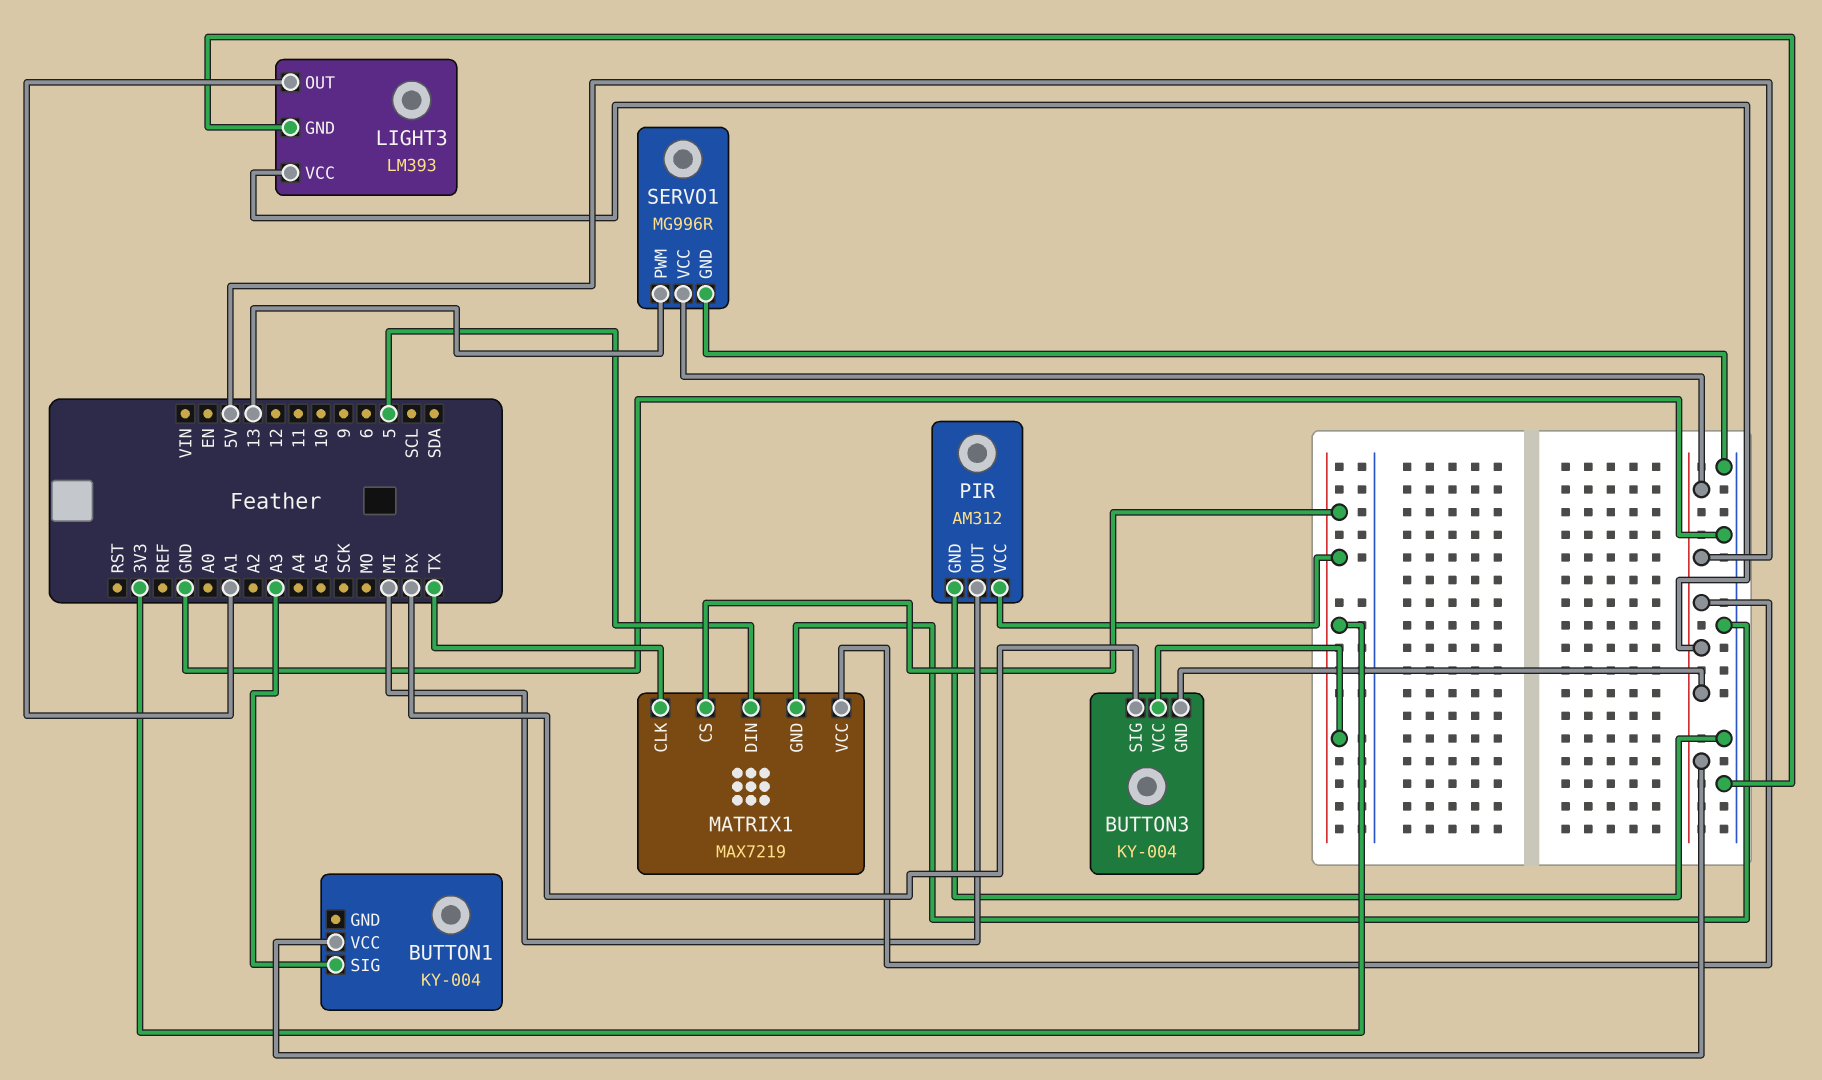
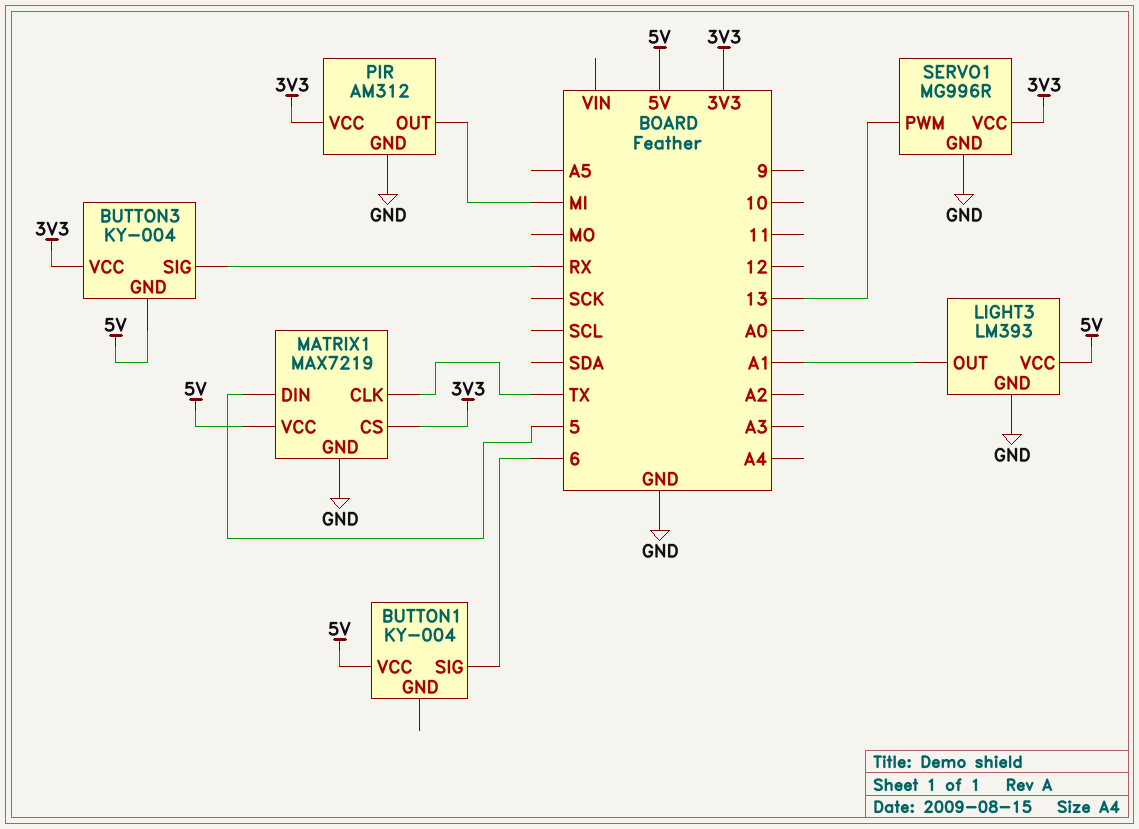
BUTTON1 pin SIG: A3 -> 6
SERVO1 pin VCC: 5V -> 3V3

